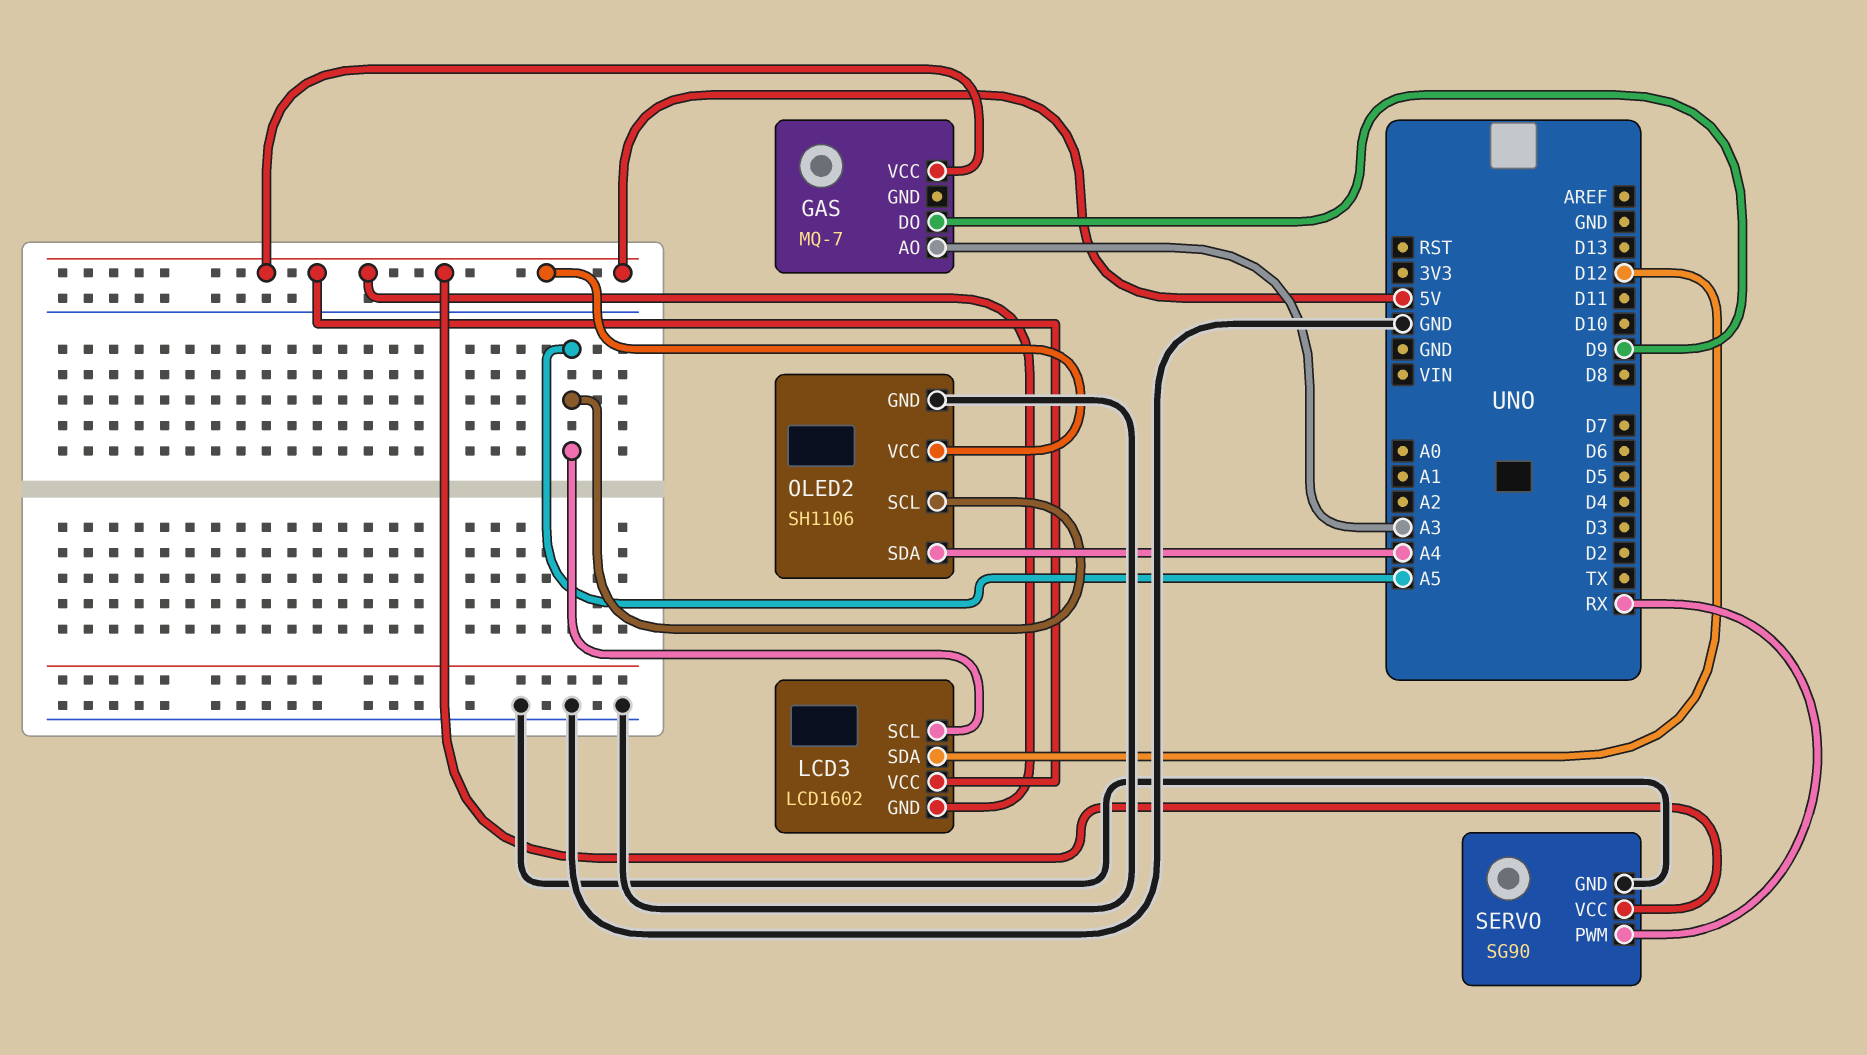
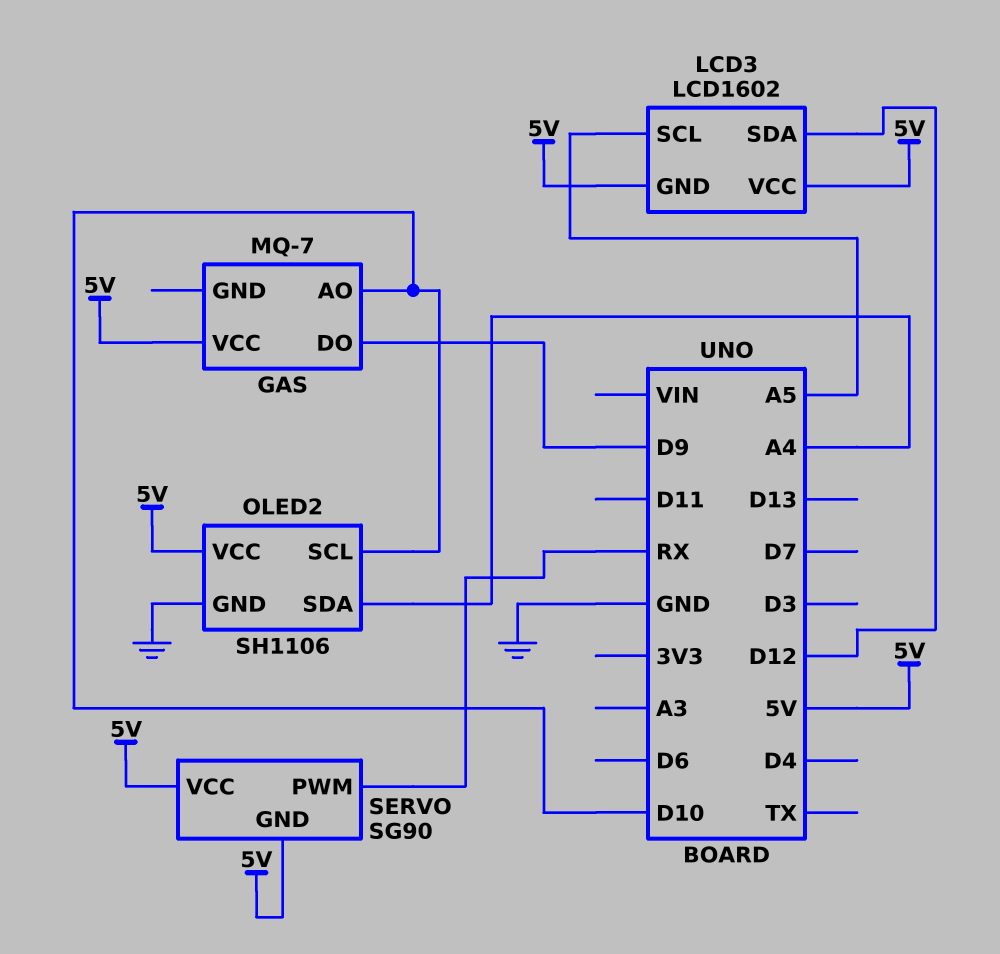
GAS pin AO: A3 -> D10
OLED2 pin SCL: A5 -> D10
SERVO pin GND: GND -> 5V

